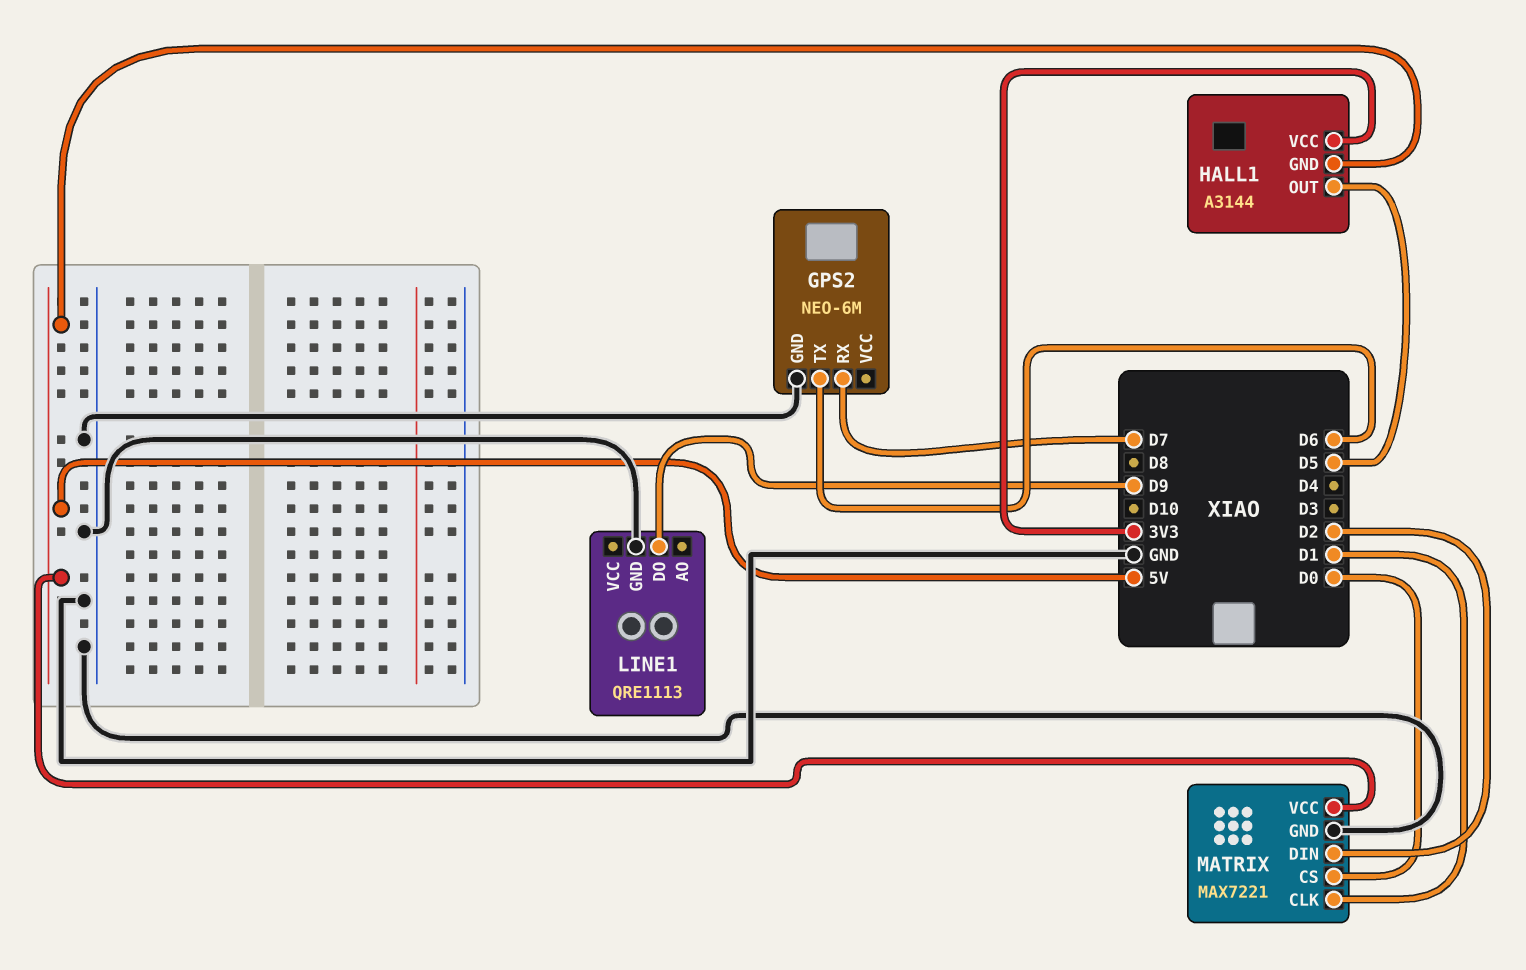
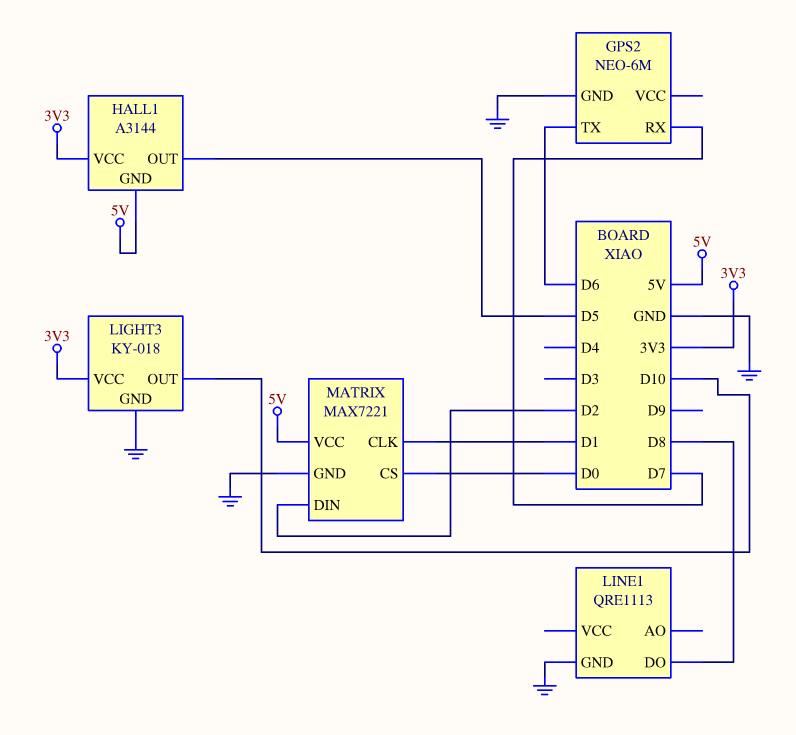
LIGHT3: none -> KY-018
LIGHT3 pin GND: none -> GND
LIGHT3 pin OUT: none -> D10
LIGHT3 pin VCC: none -> 3V3
LINE1 pin DO: D9 -> D8

